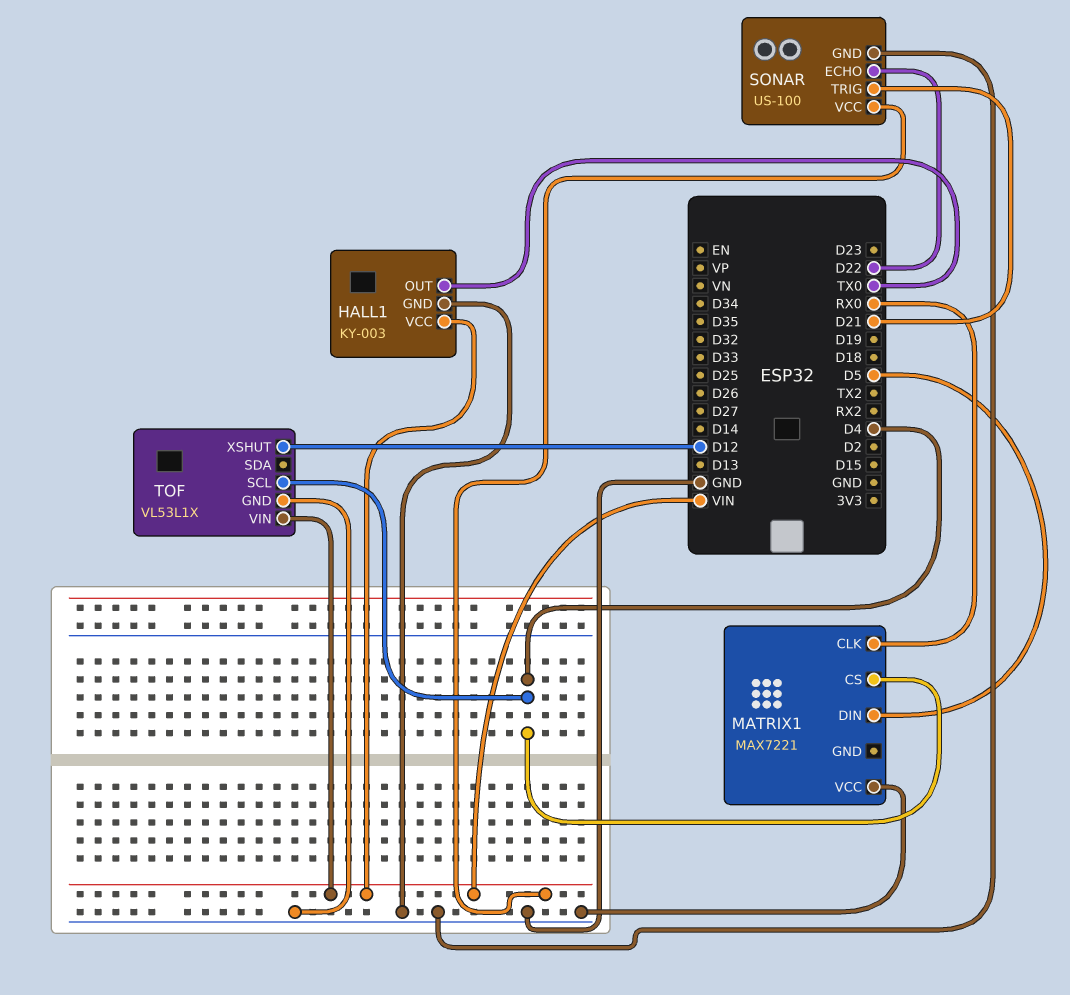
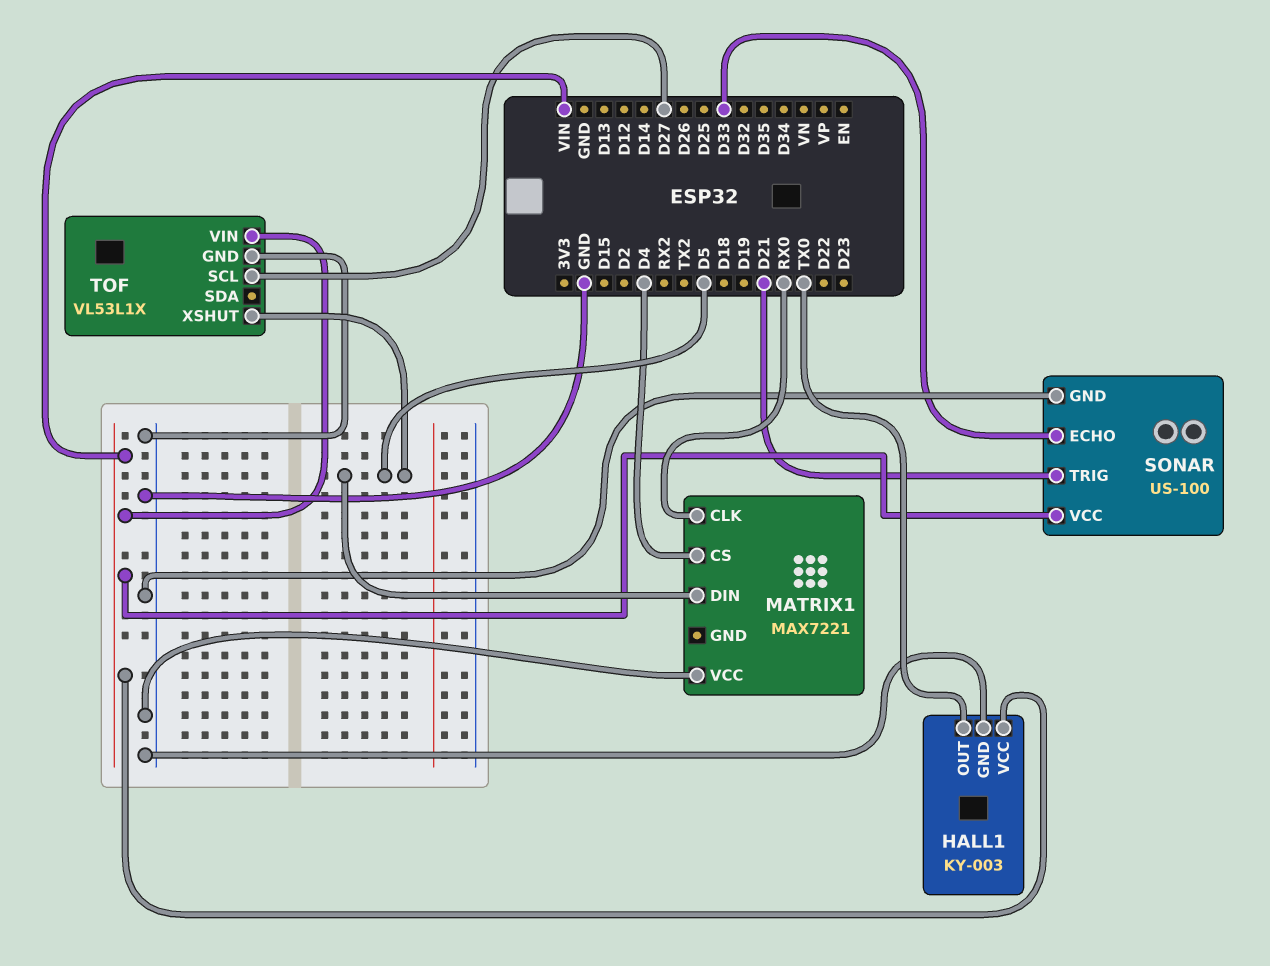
SONAR pin ECHO: D22 -> D33
TOF pin SCL: D4 -> D27
TOF pin XSHUT: D12 -> D5

